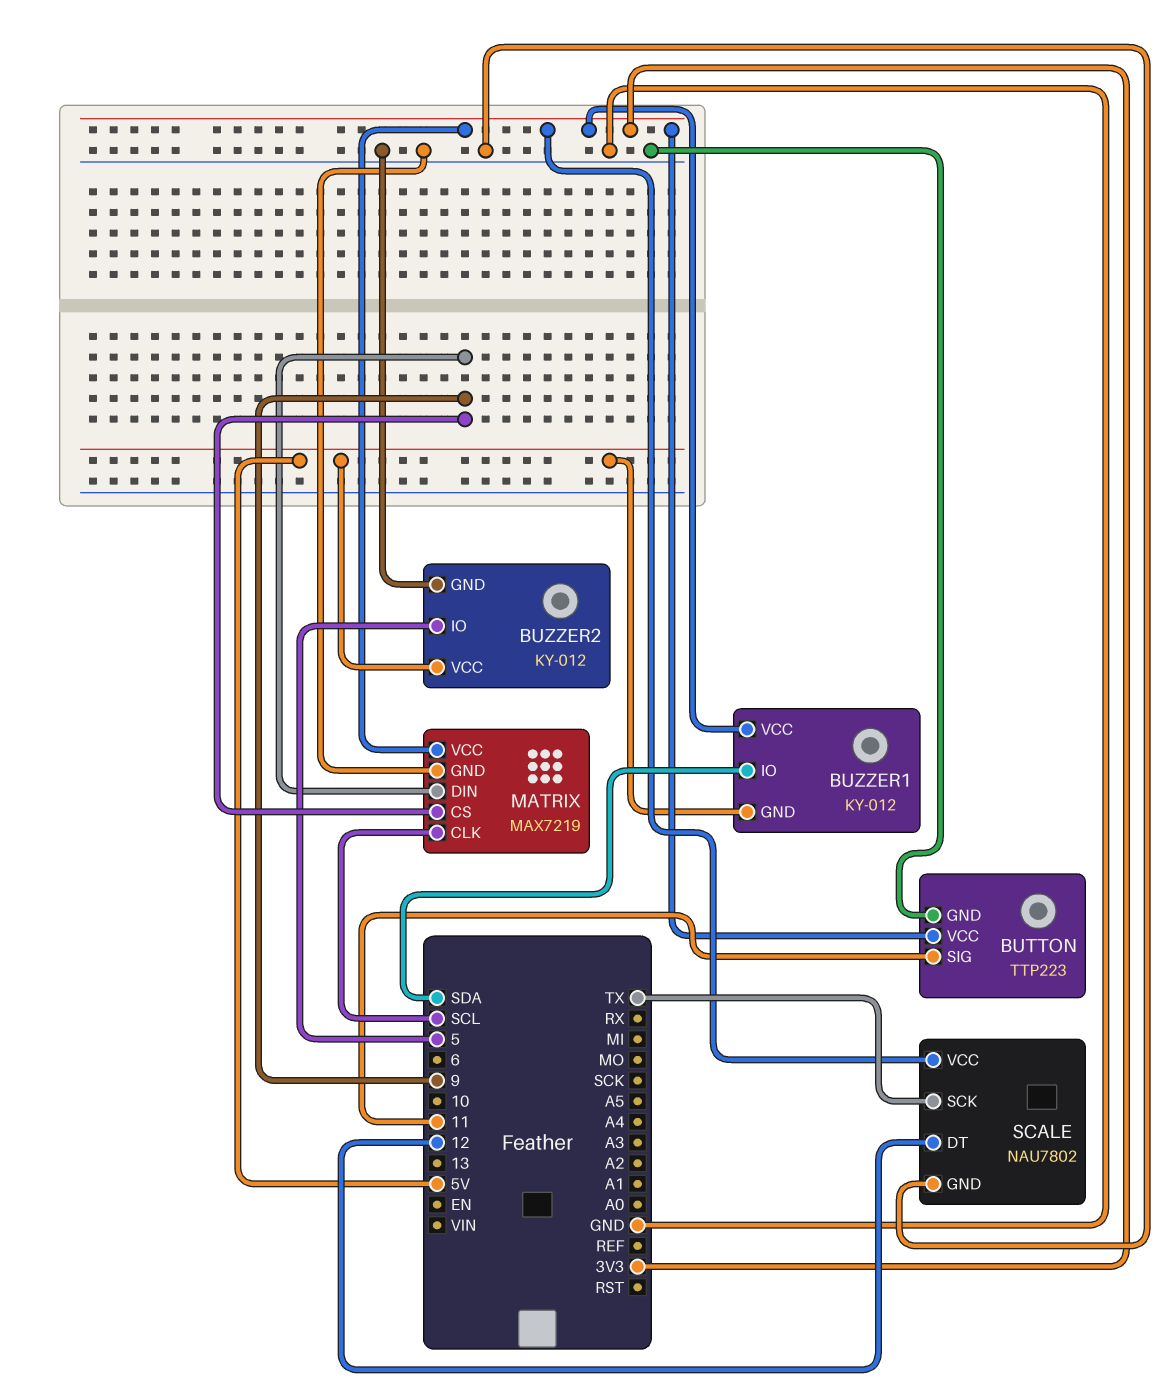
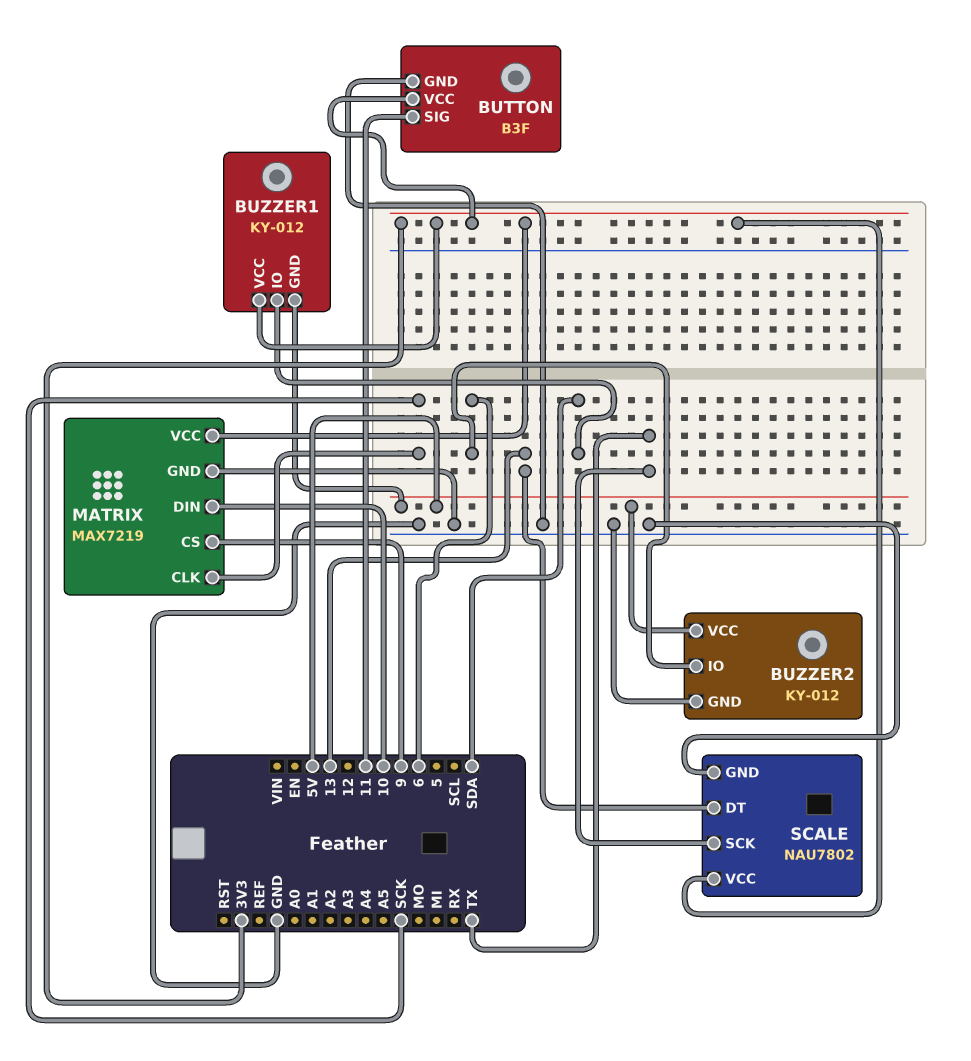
BUTTON: TTP223 -> B3F
BUZZER2 pin IO: 5 -> 6
MATRIX pin CLK: SCL -> SCK
MATRIX pin DIN: 9 -> 10
SCALE pin DT: 12 -> 13

